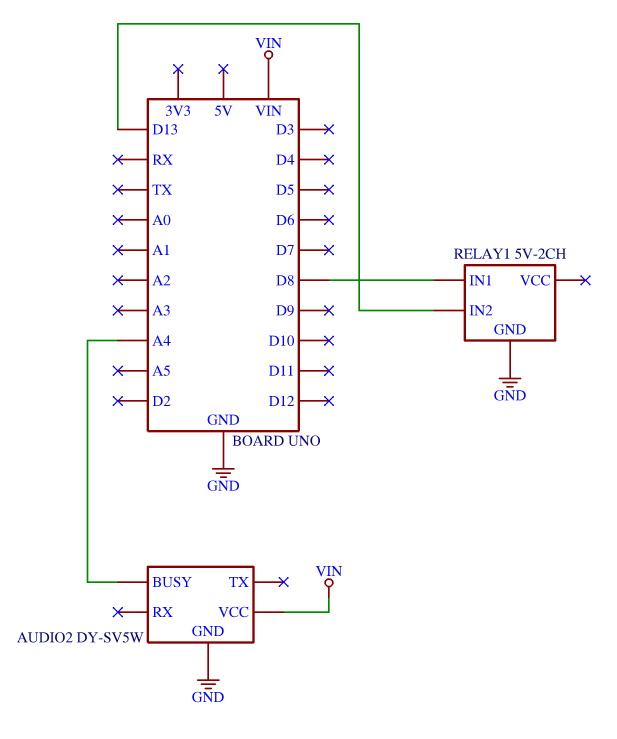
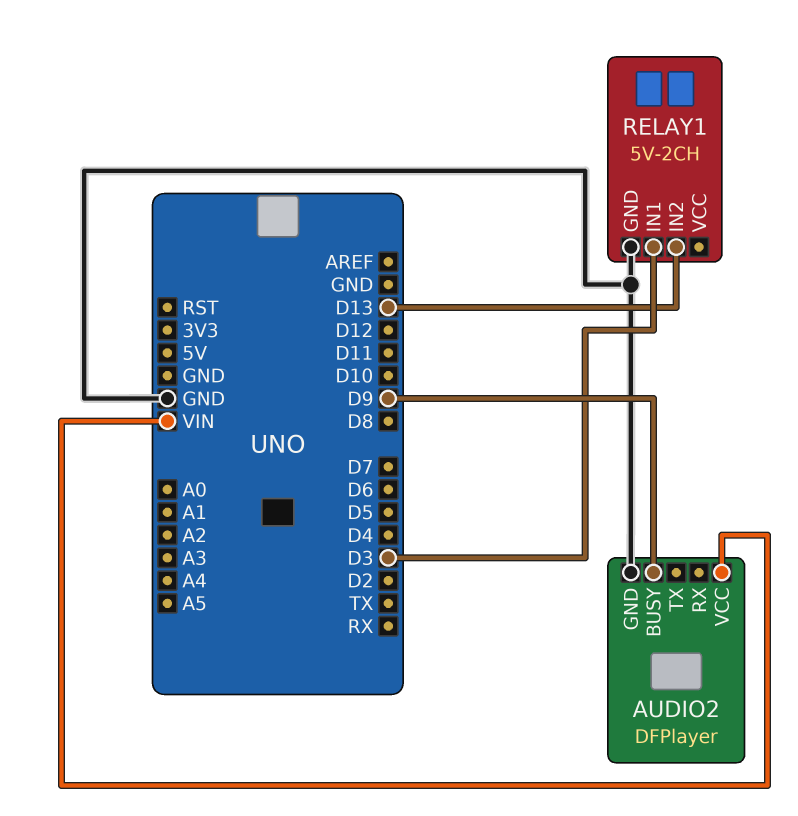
AUDIO2: DY-SV5W -> DFPlayer
AUDIO2 pin BUSY: A4 -> D9
RELAY1 pin IN1: D8 -> D3

